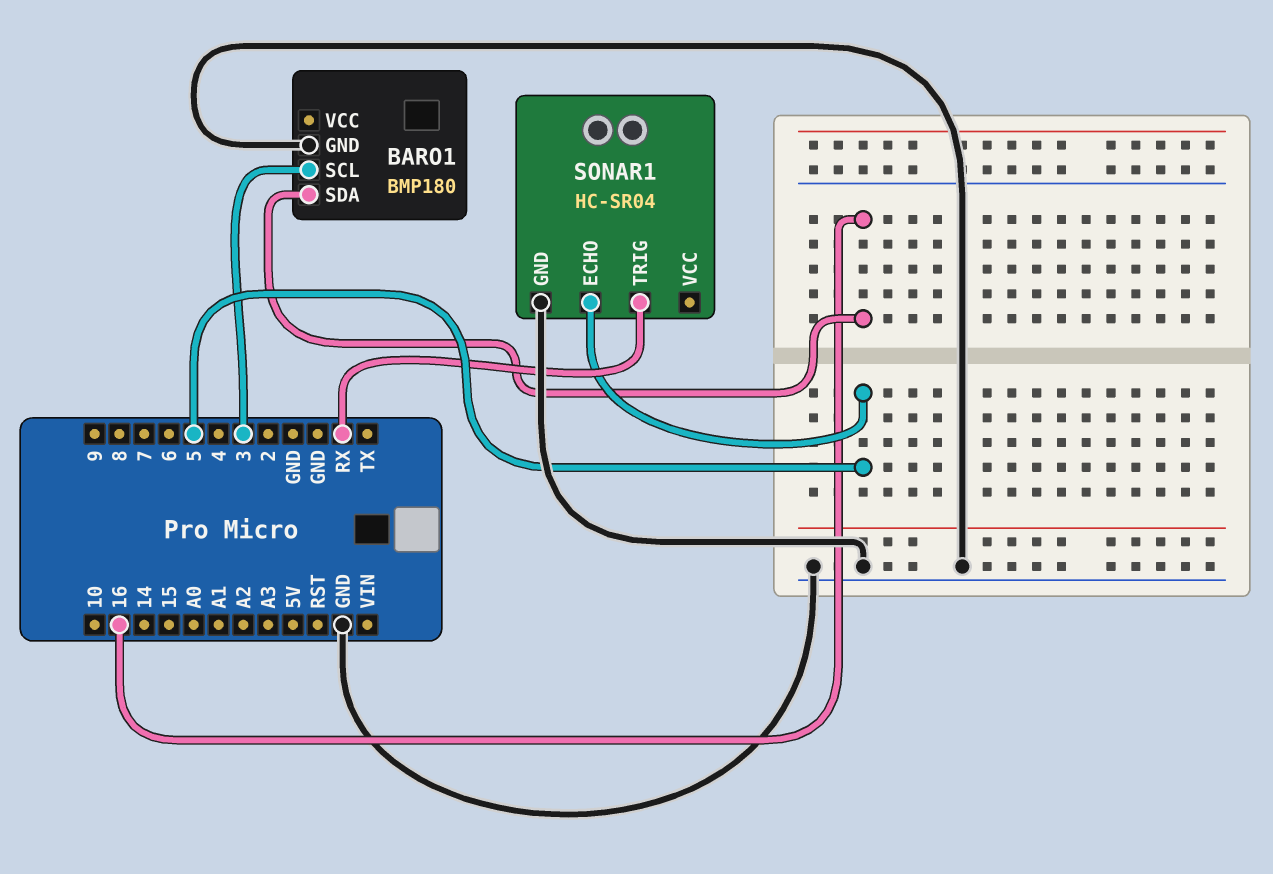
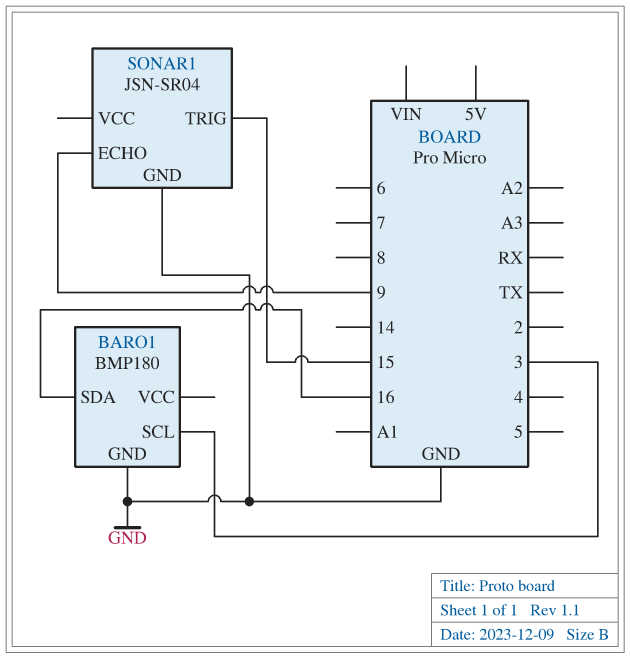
SONAR1: HC-SR04 -> JSN-SR04
SONAR1 pin ECHO: 5 -> 9
SONAR1 pin TRIG: RX -> 15

